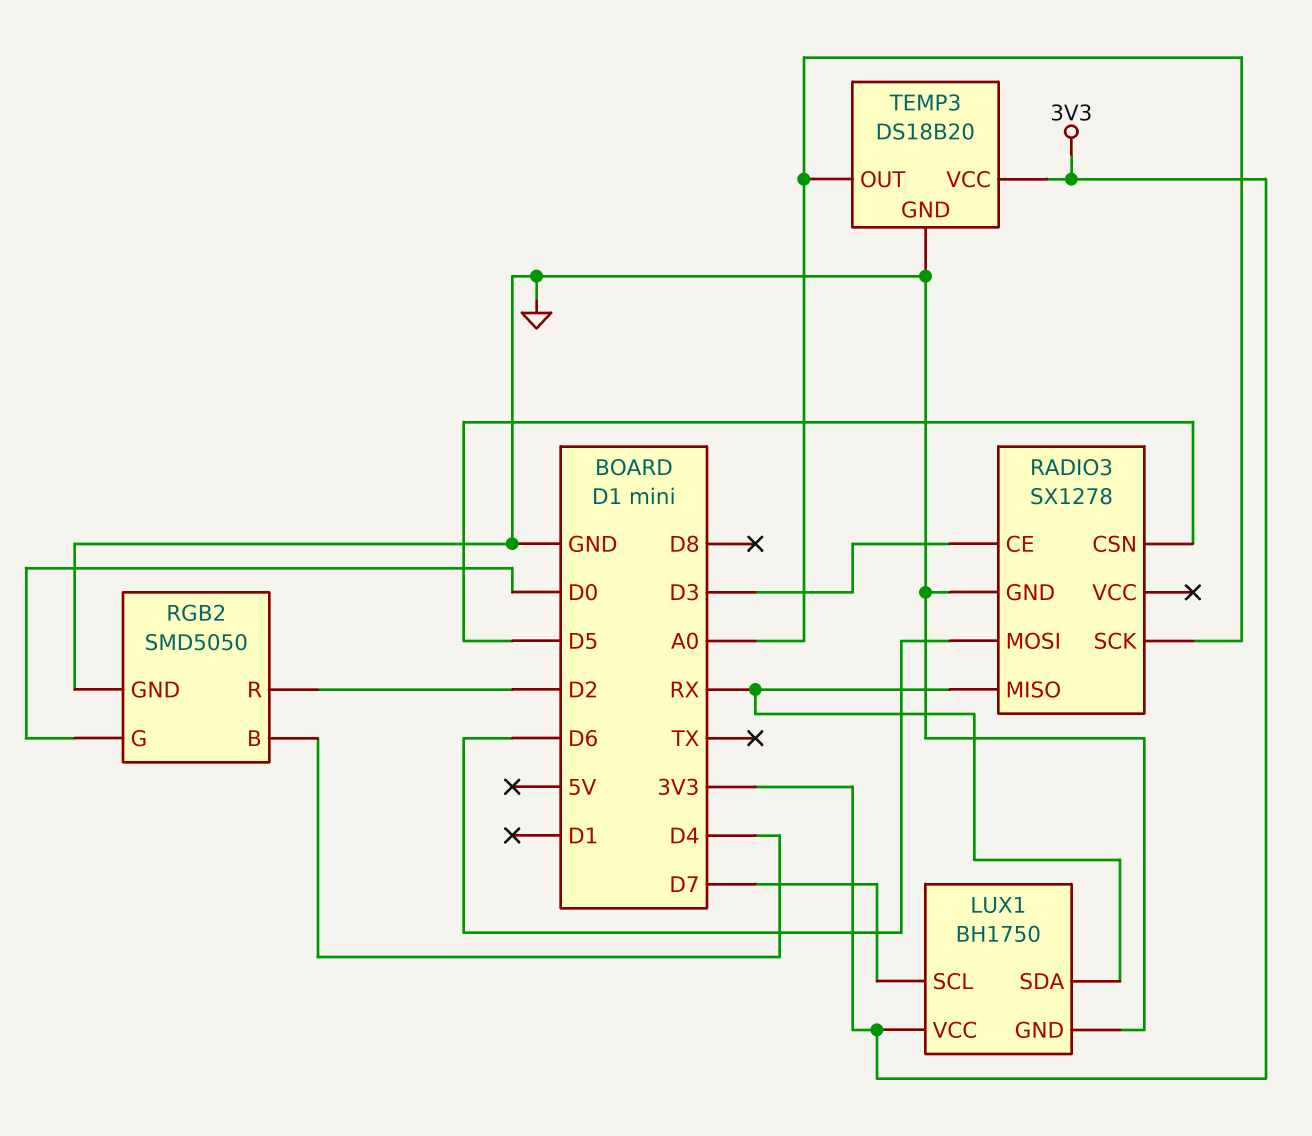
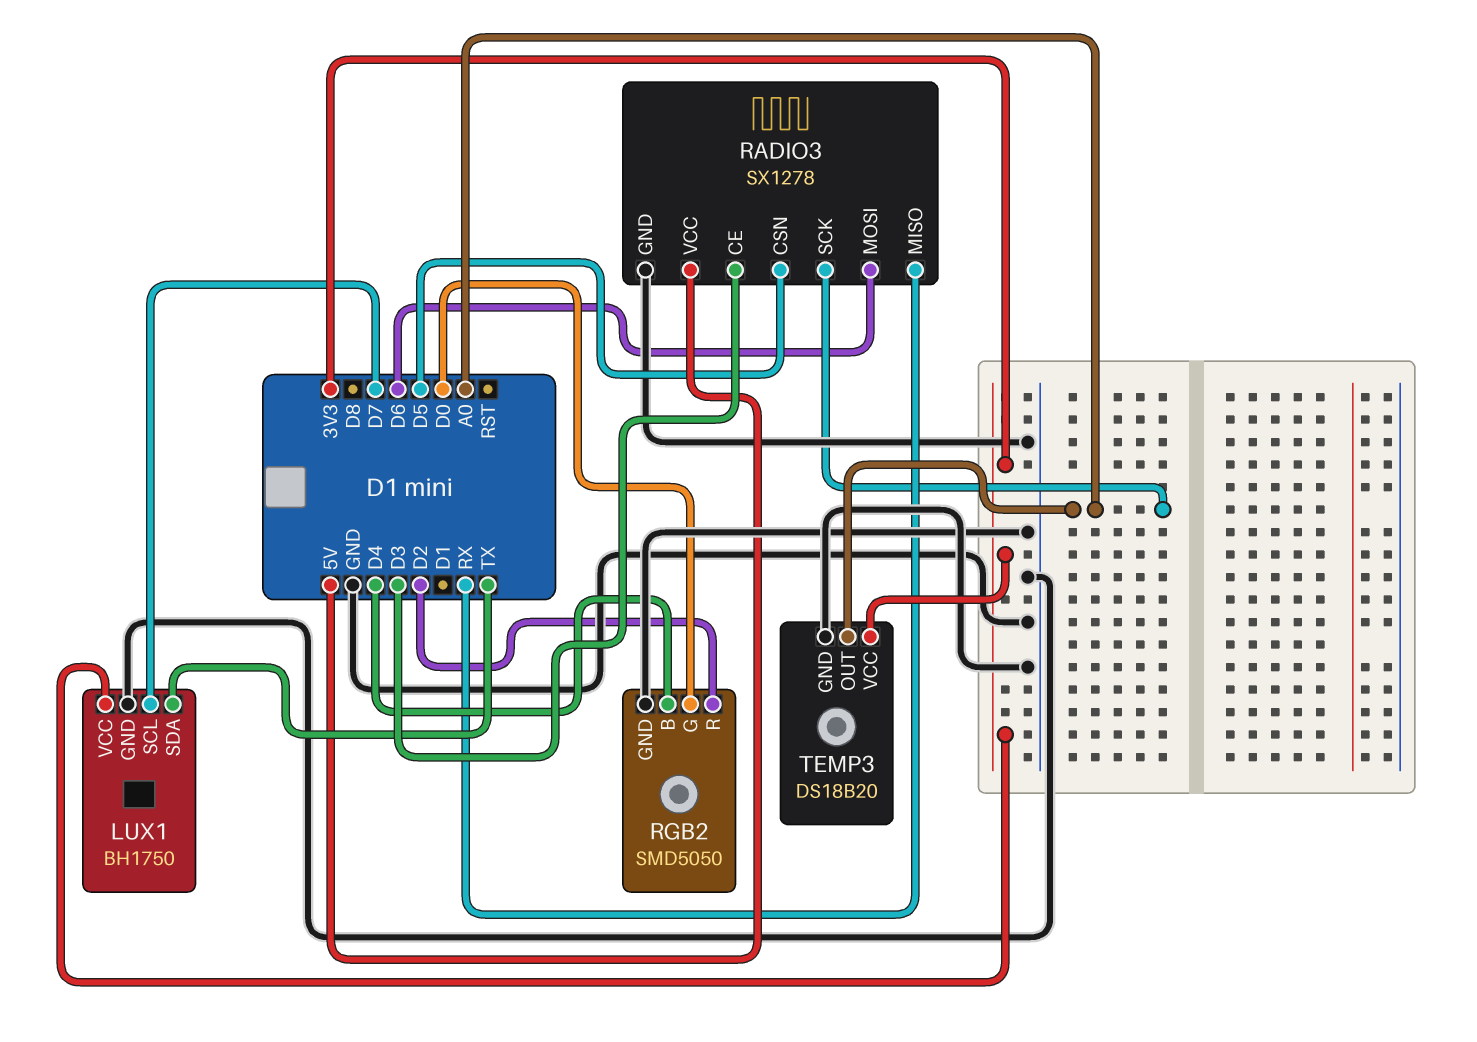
LUX1 pin SDA: RX -> TX
RADIO3 pin VCC: none -> 5V

